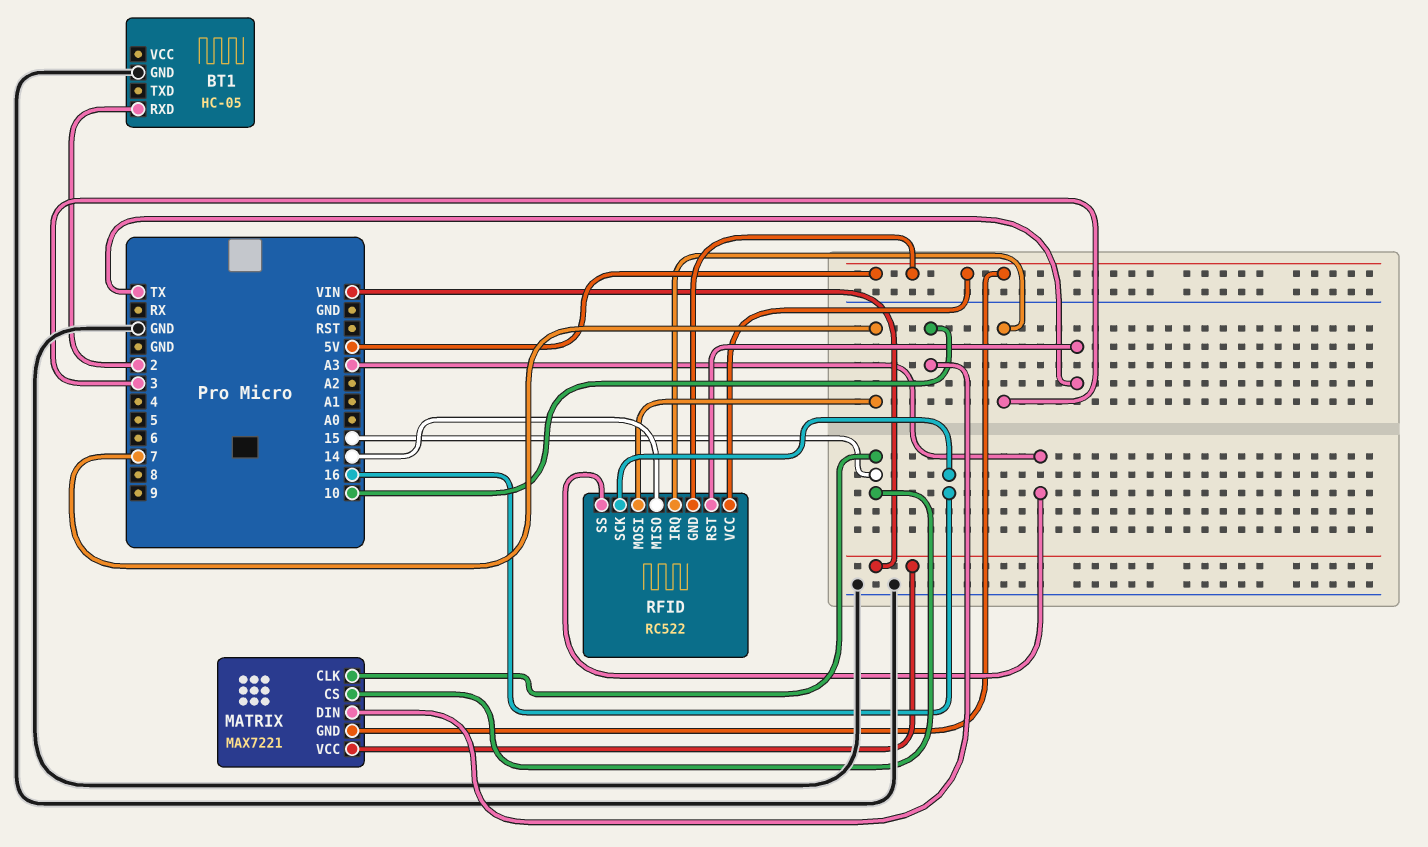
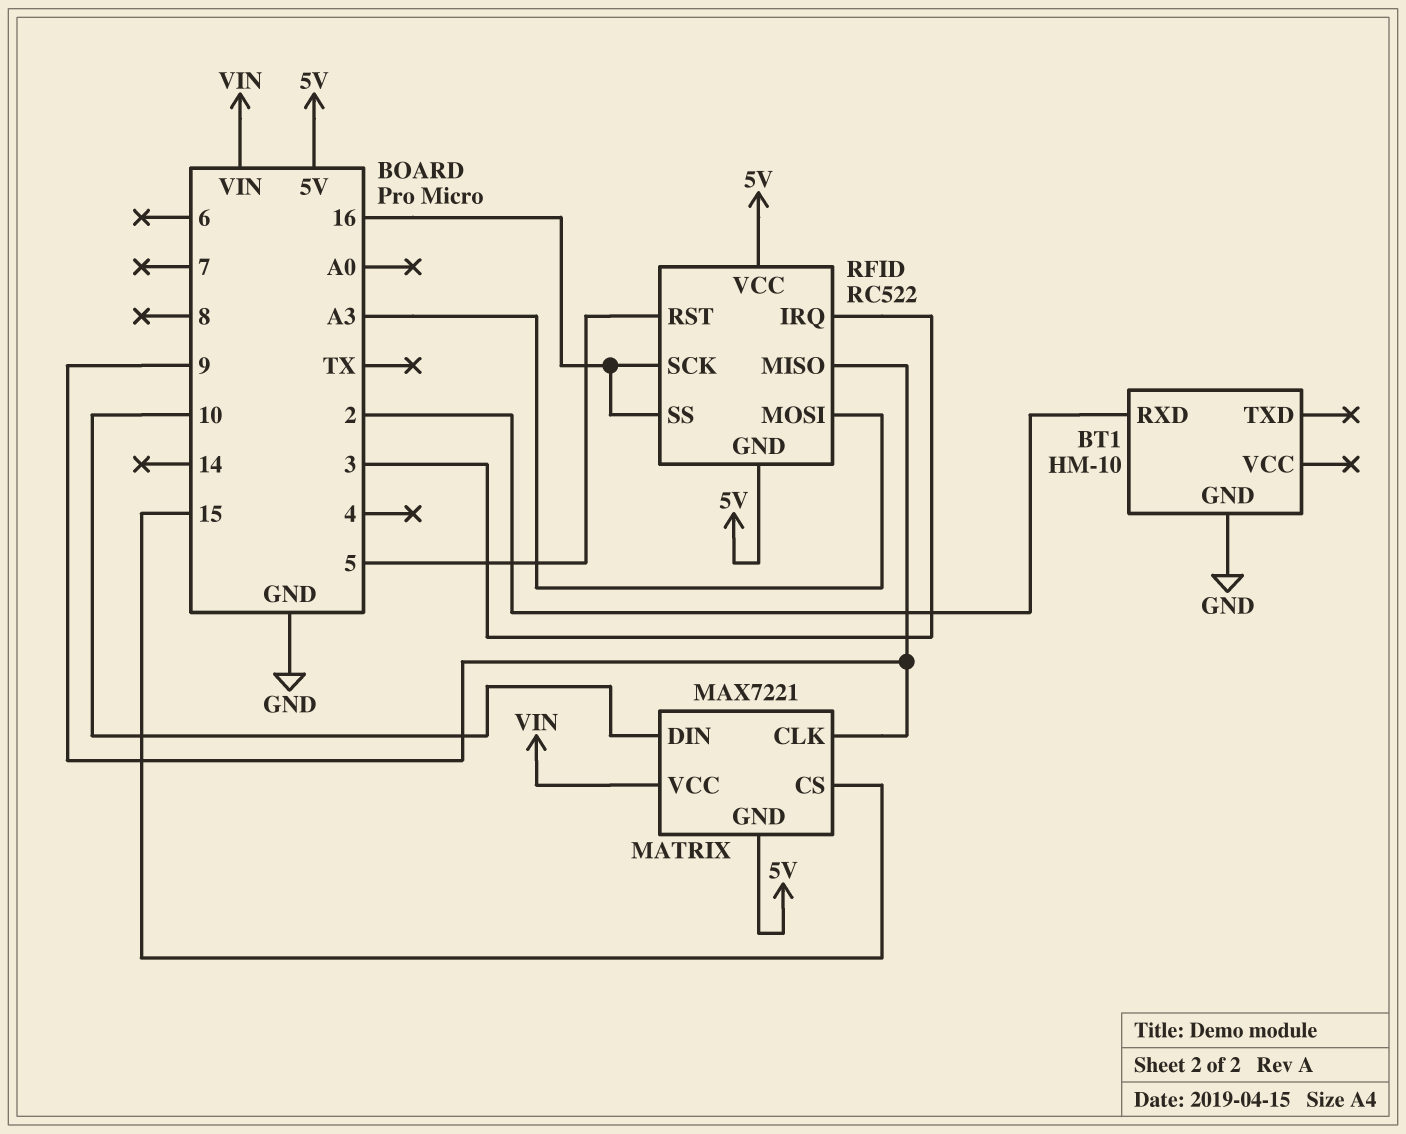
BT1: HC-05 -> HM-10
MATRIX pin CLK: 15 -> 9
RFID pin MISO: 14 -> 9
RFID pin MOSI: 7 -> A3
RFID pin RST: TX -> 5
RFID pin SS: A3 -> 16

